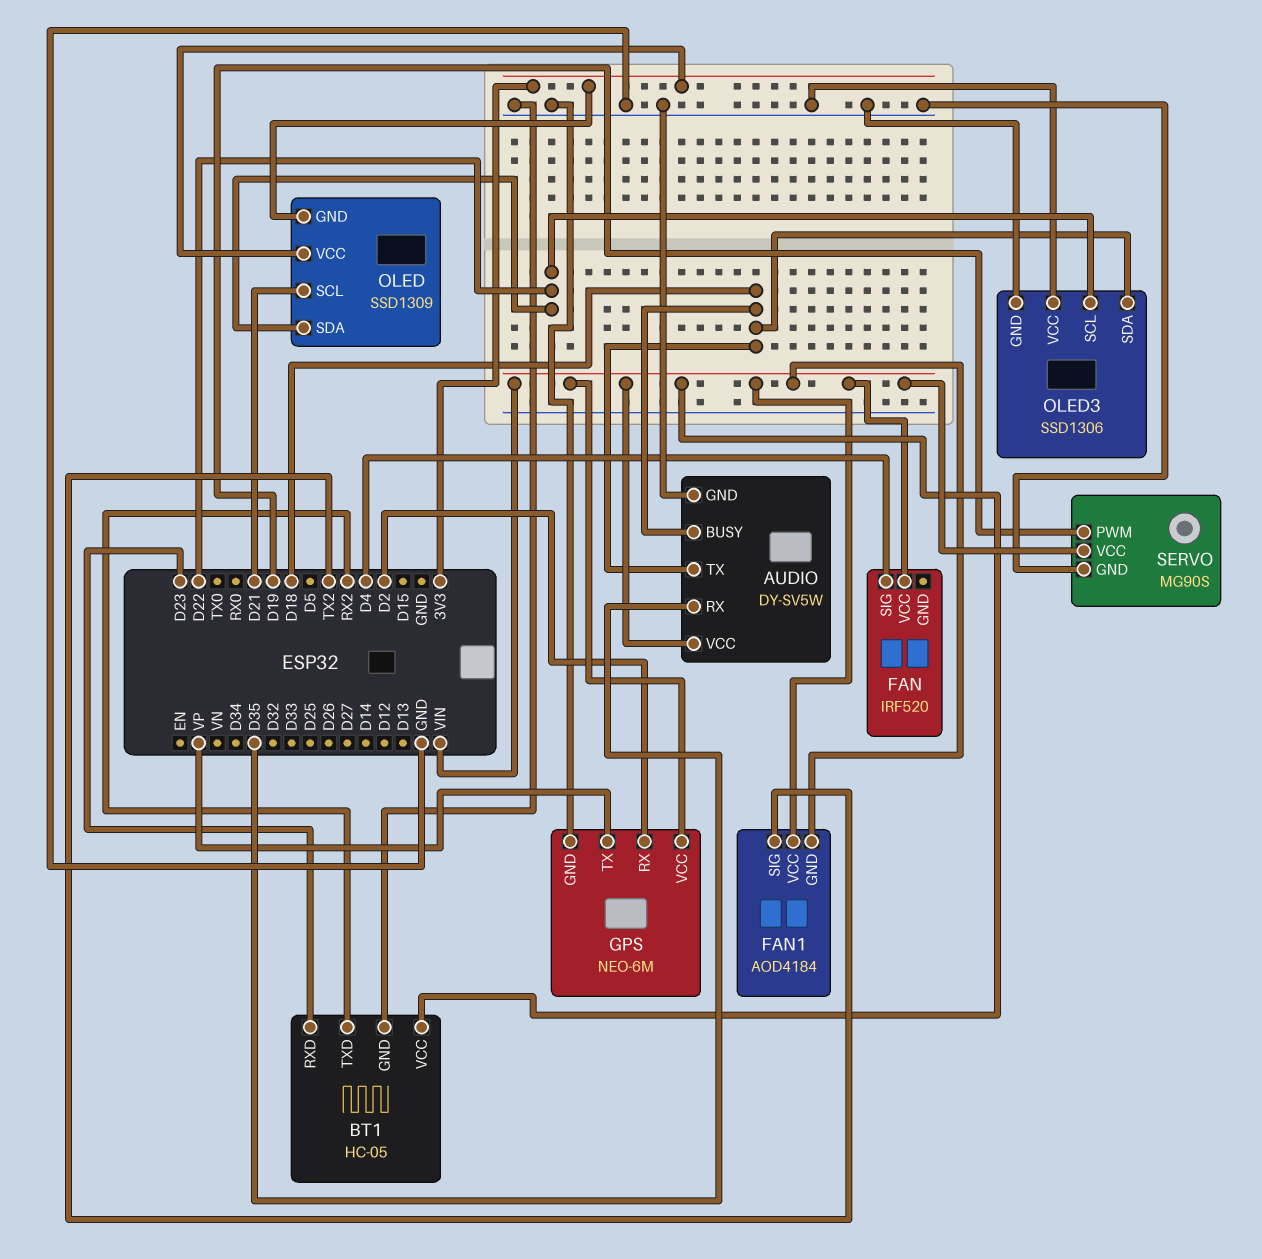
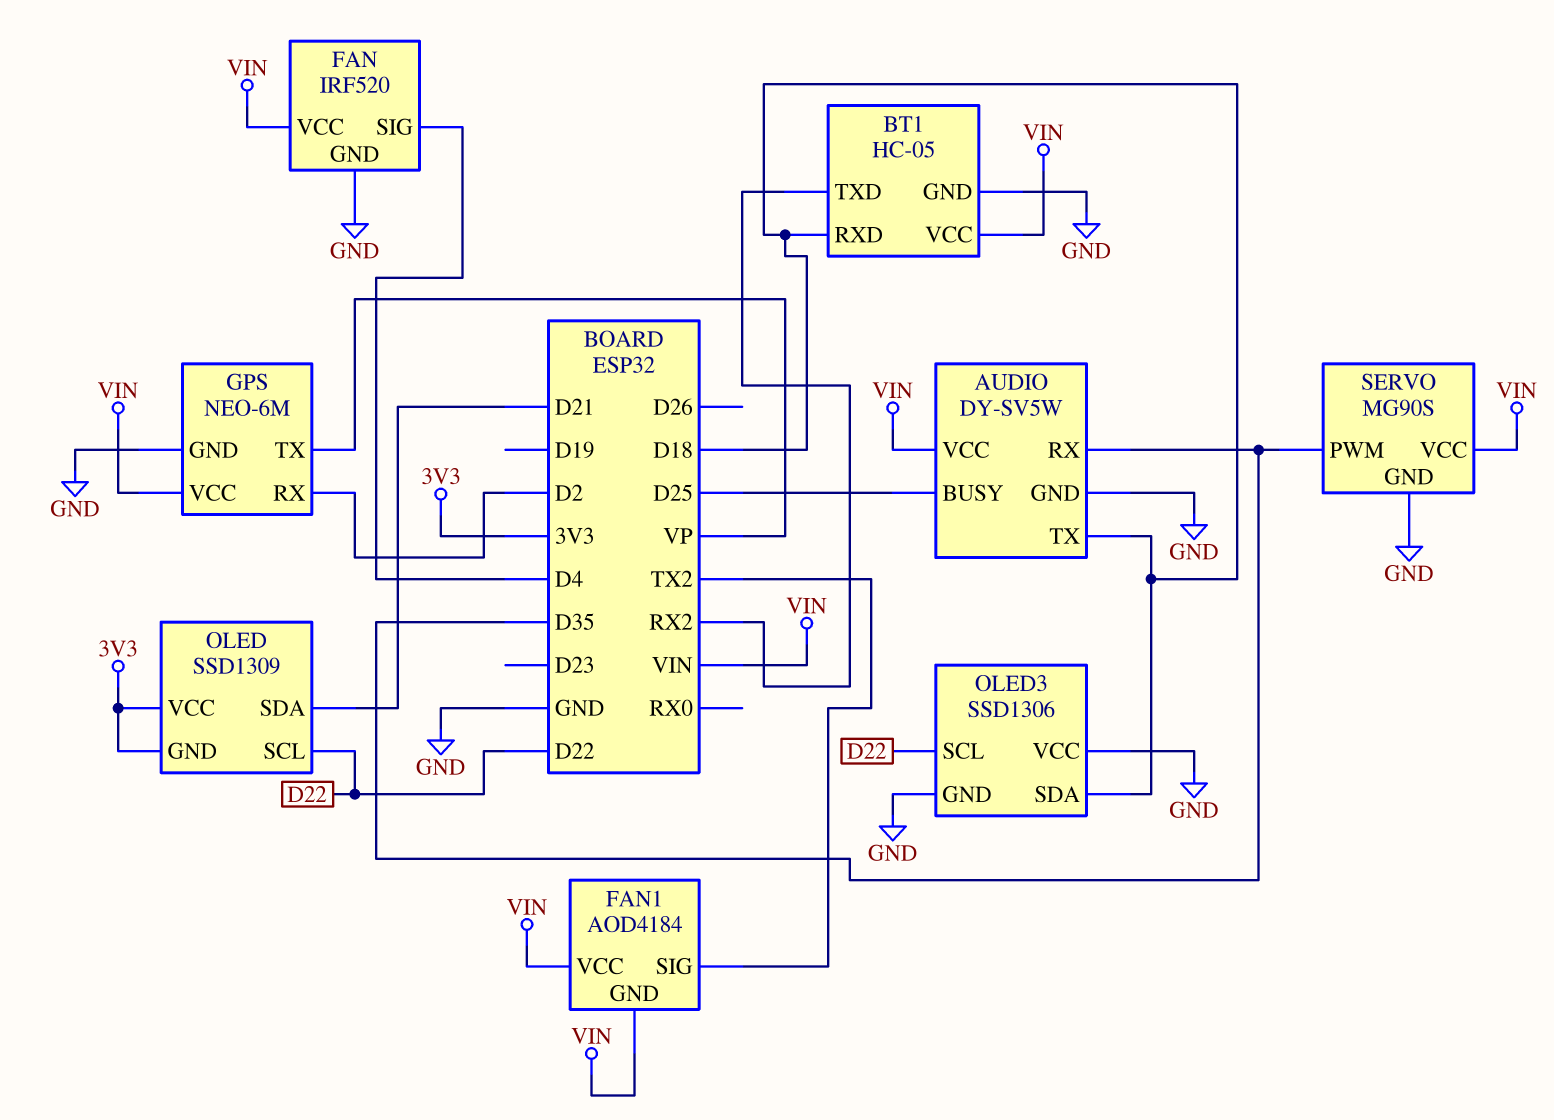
AUDIO pin BUSY: D18 -> D25
BT1 pin RXD: D23 -> D18
FAN pin GND: none -> GND
OLED pin SCL: D21 -> D22
OLED pin SDA: D22 -> D21
SERVO pin PWM: D19 -> D35

